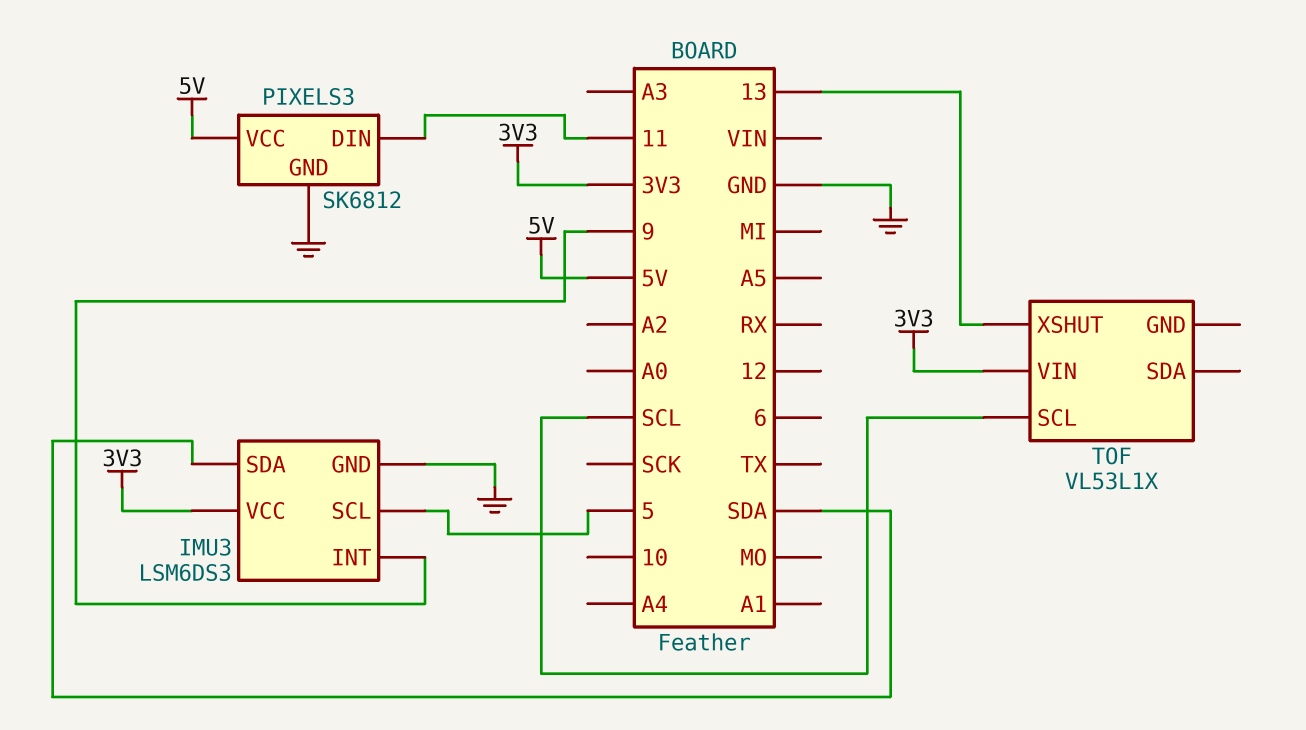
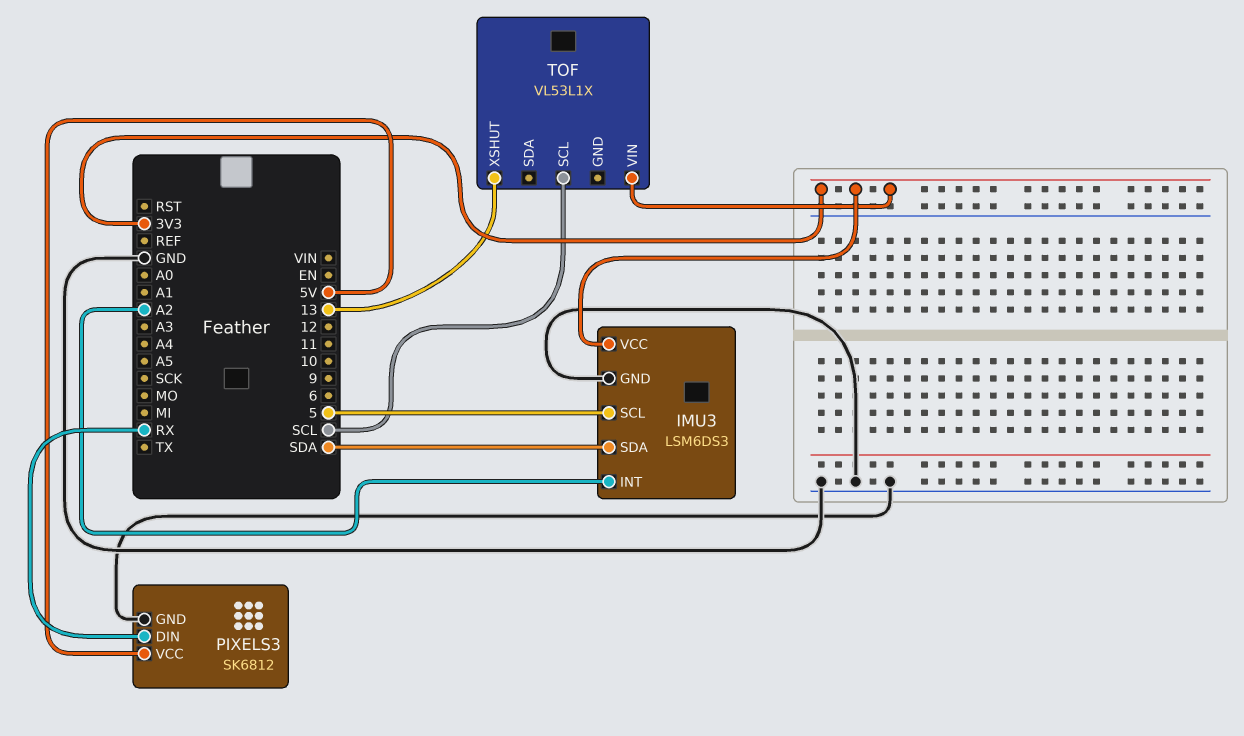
IMU3 pin INT: 9 -> A2
PIXELS3 pin DIN: 11 -> RX

